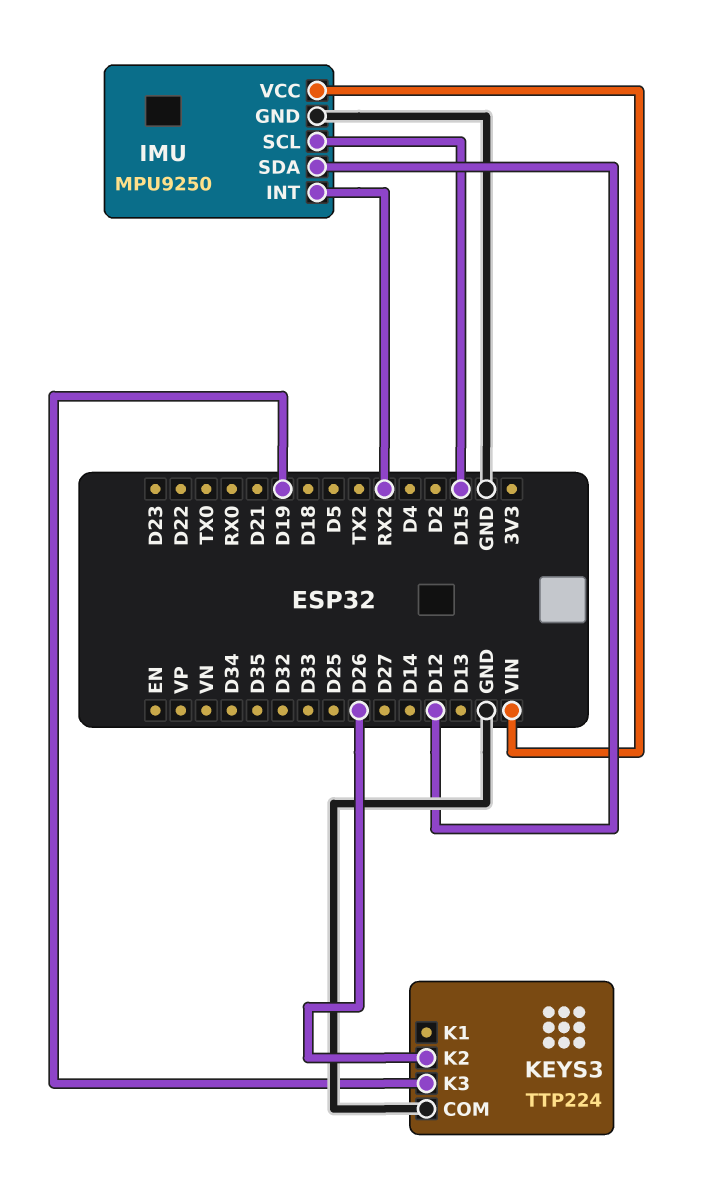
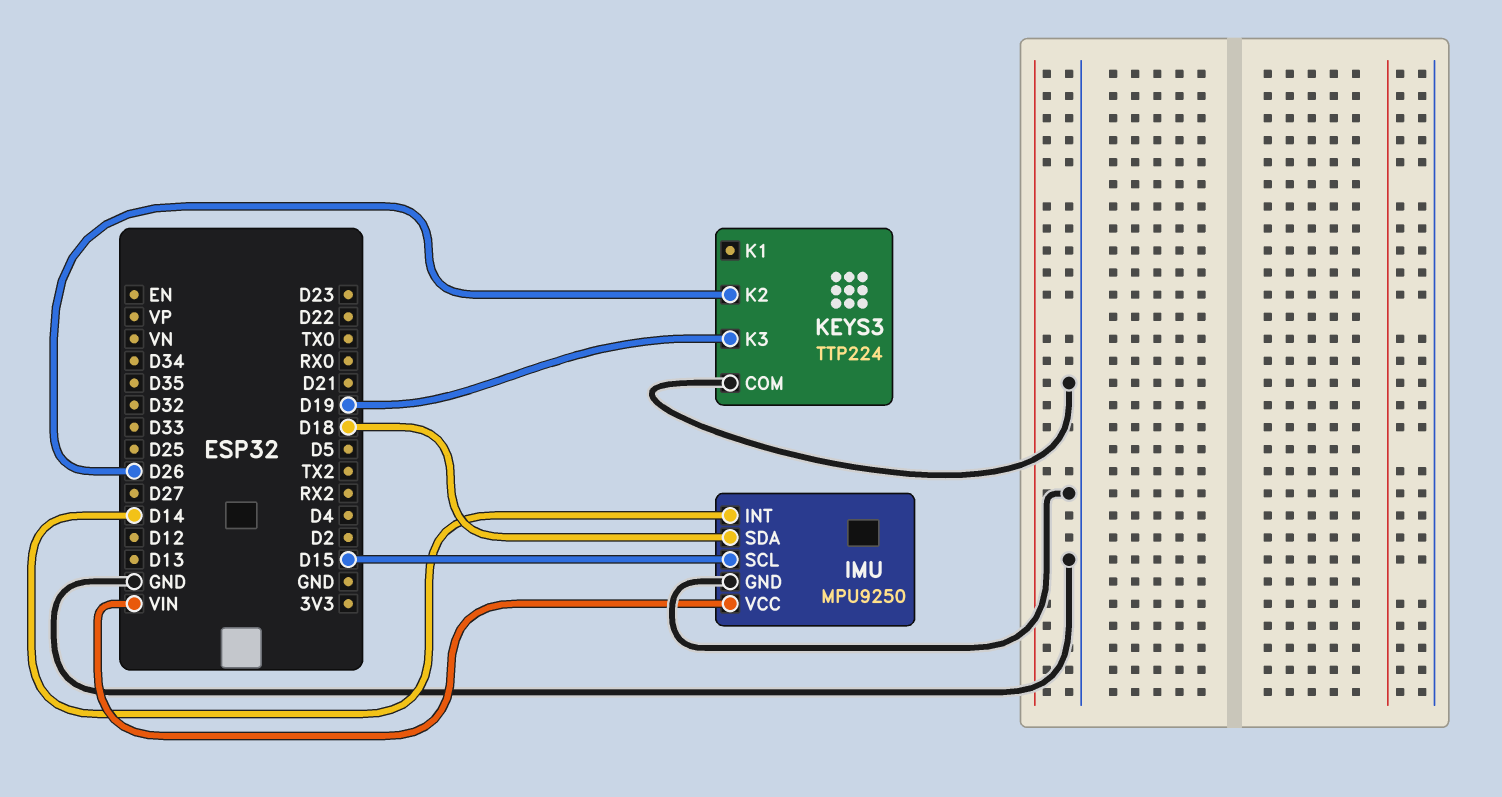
IMU pin INT: RX2 -> D14
IMU pin SDA: D12 -> D18

